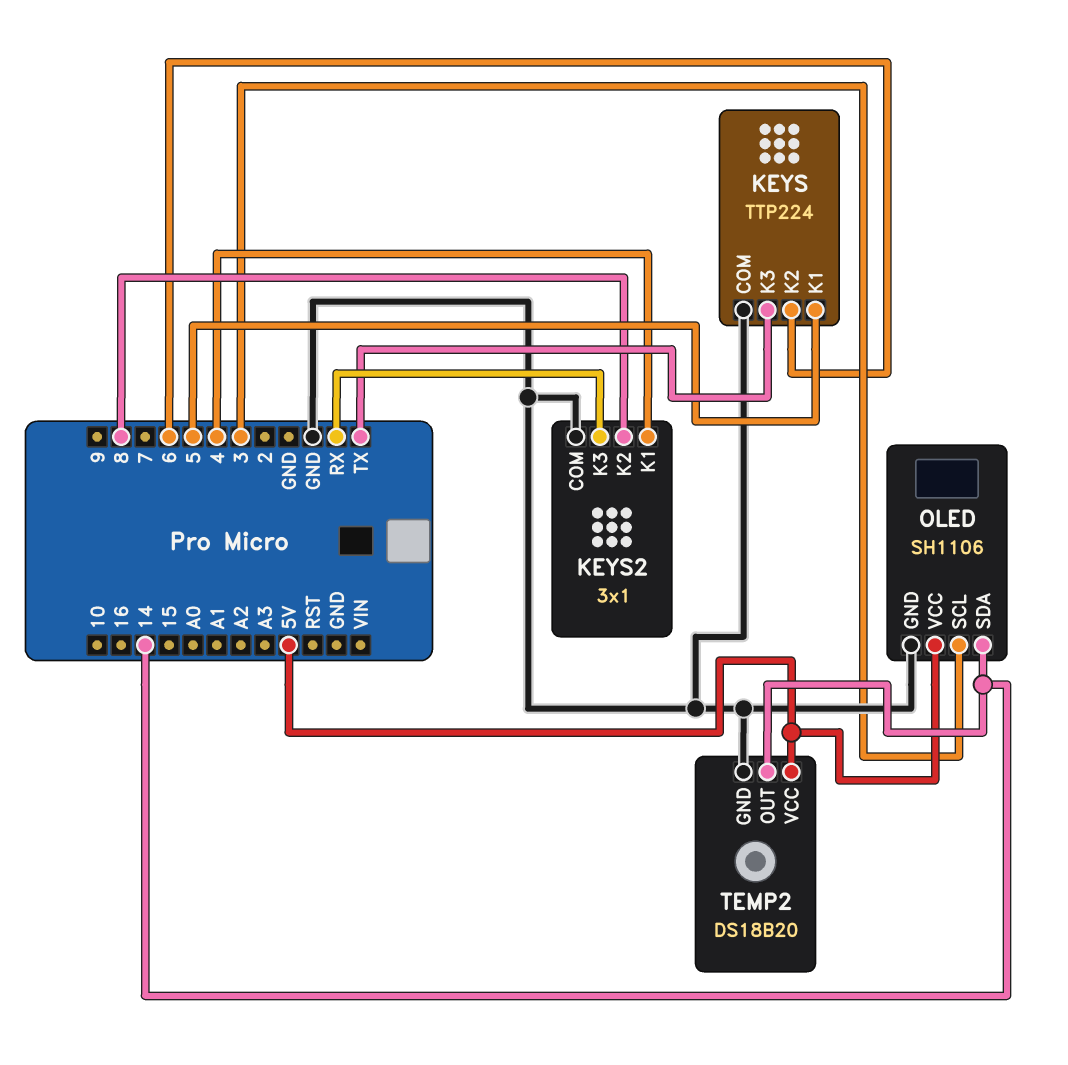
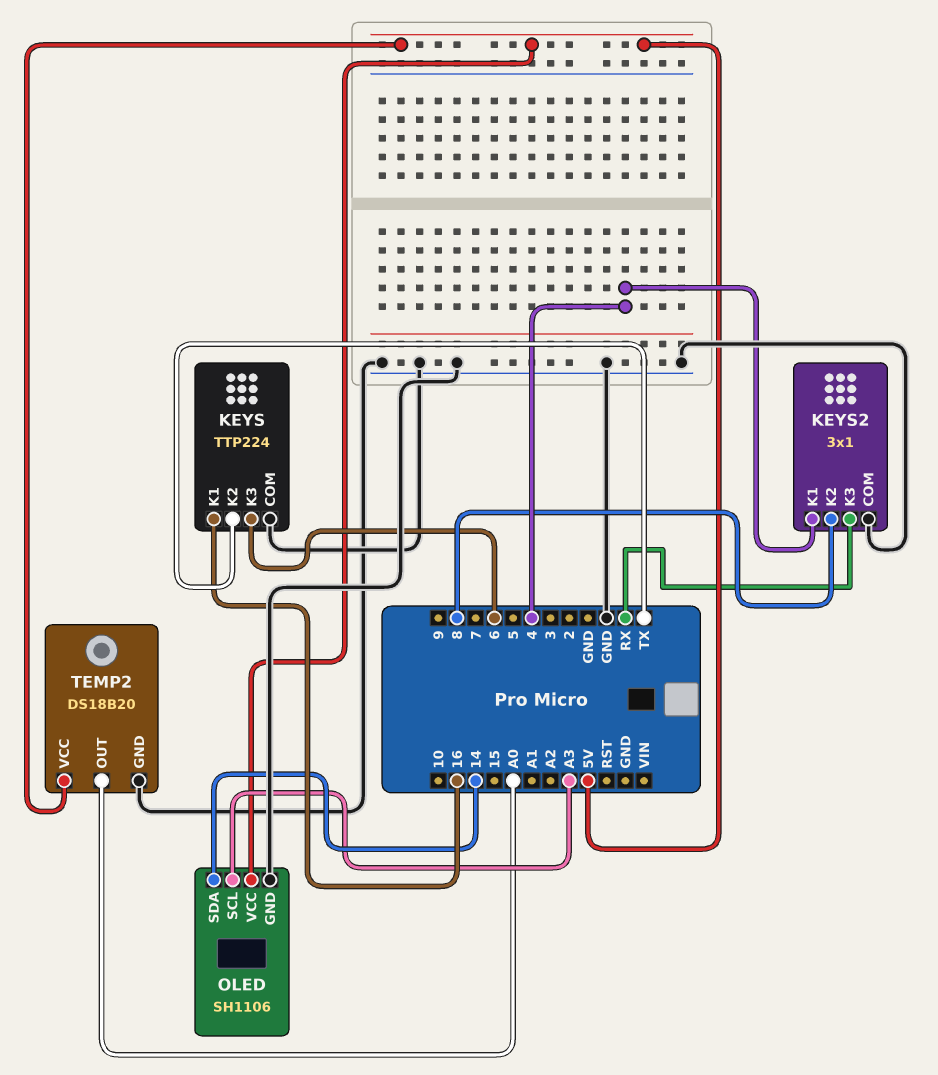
KEYS pin K1: 5 -> 16
KEYS pin K2: 6 -> TX
KEYS pin K3: TX -> 6
OLED pin SCL: 3 -> A3
TEMP2 pin OUT: 14 -> A0

